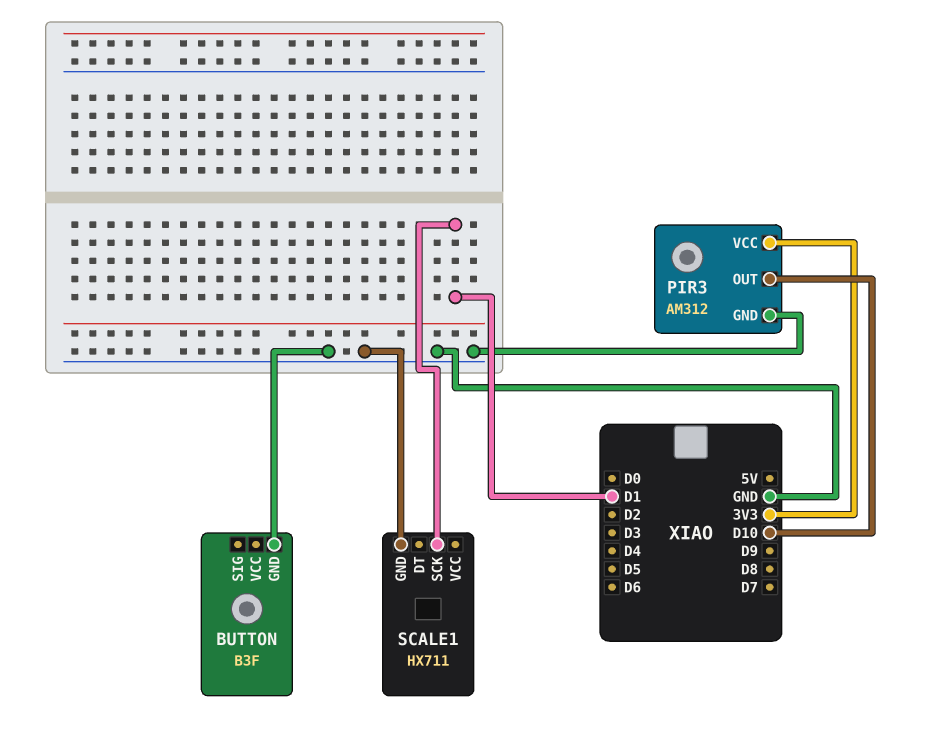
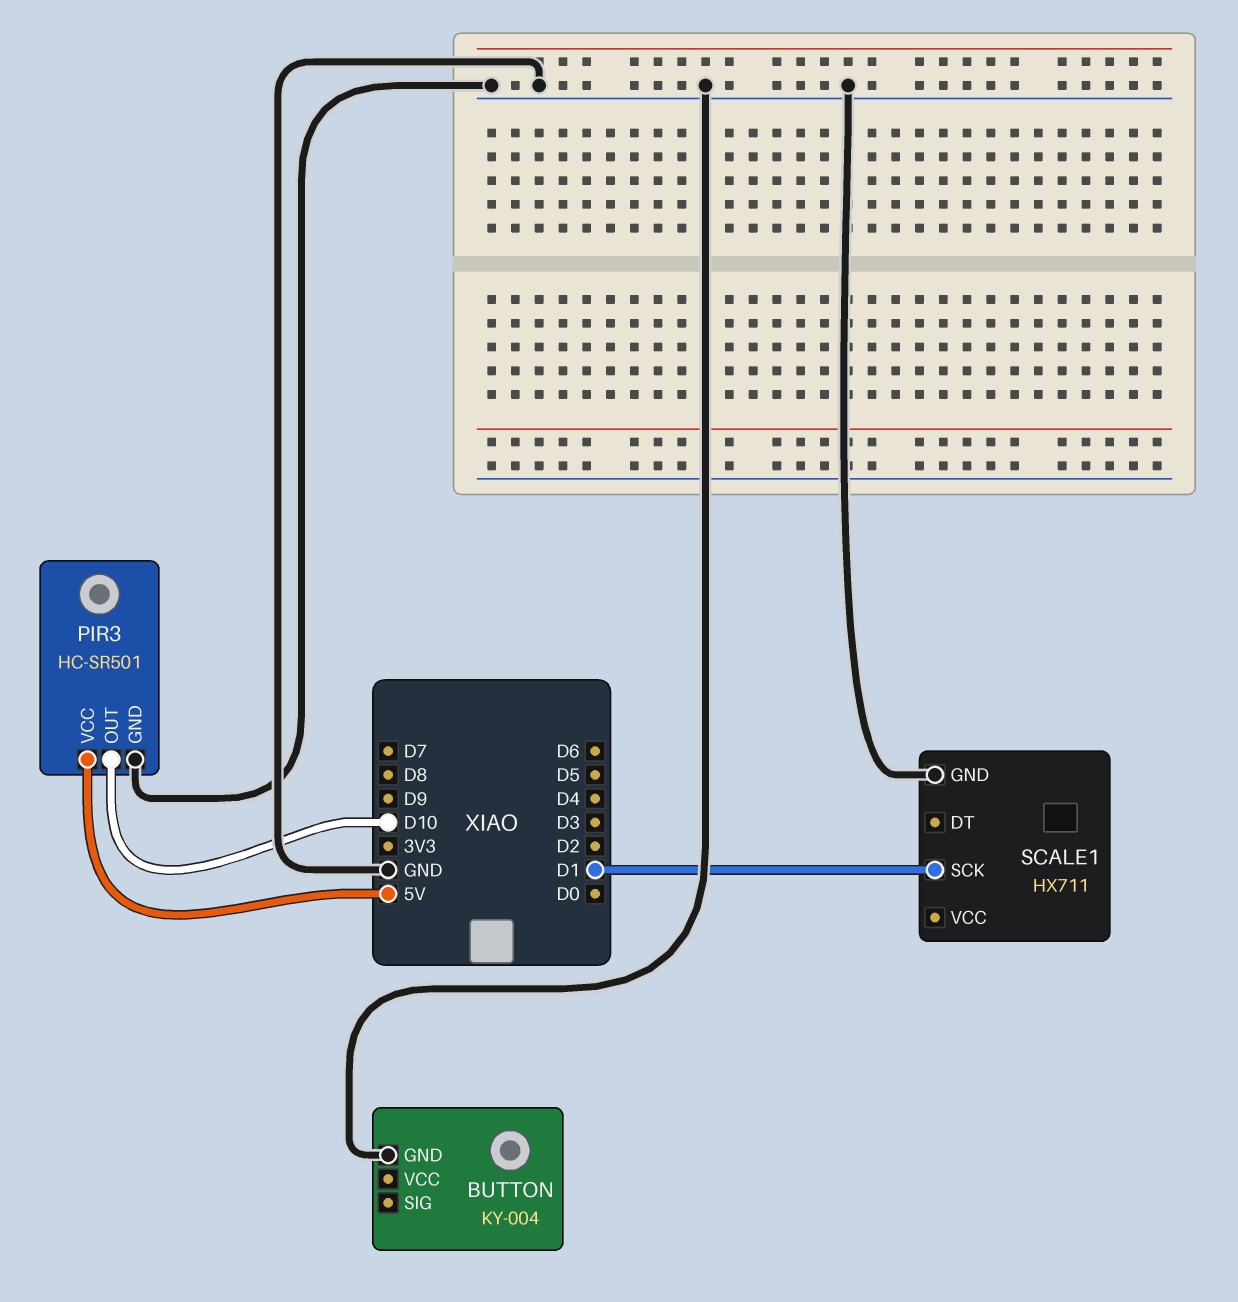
BUTTON: B3F -> KY-004
PIR3: AM312 -> HC-SR501
PIR3 pin VCC: 3V3 -> 5V

